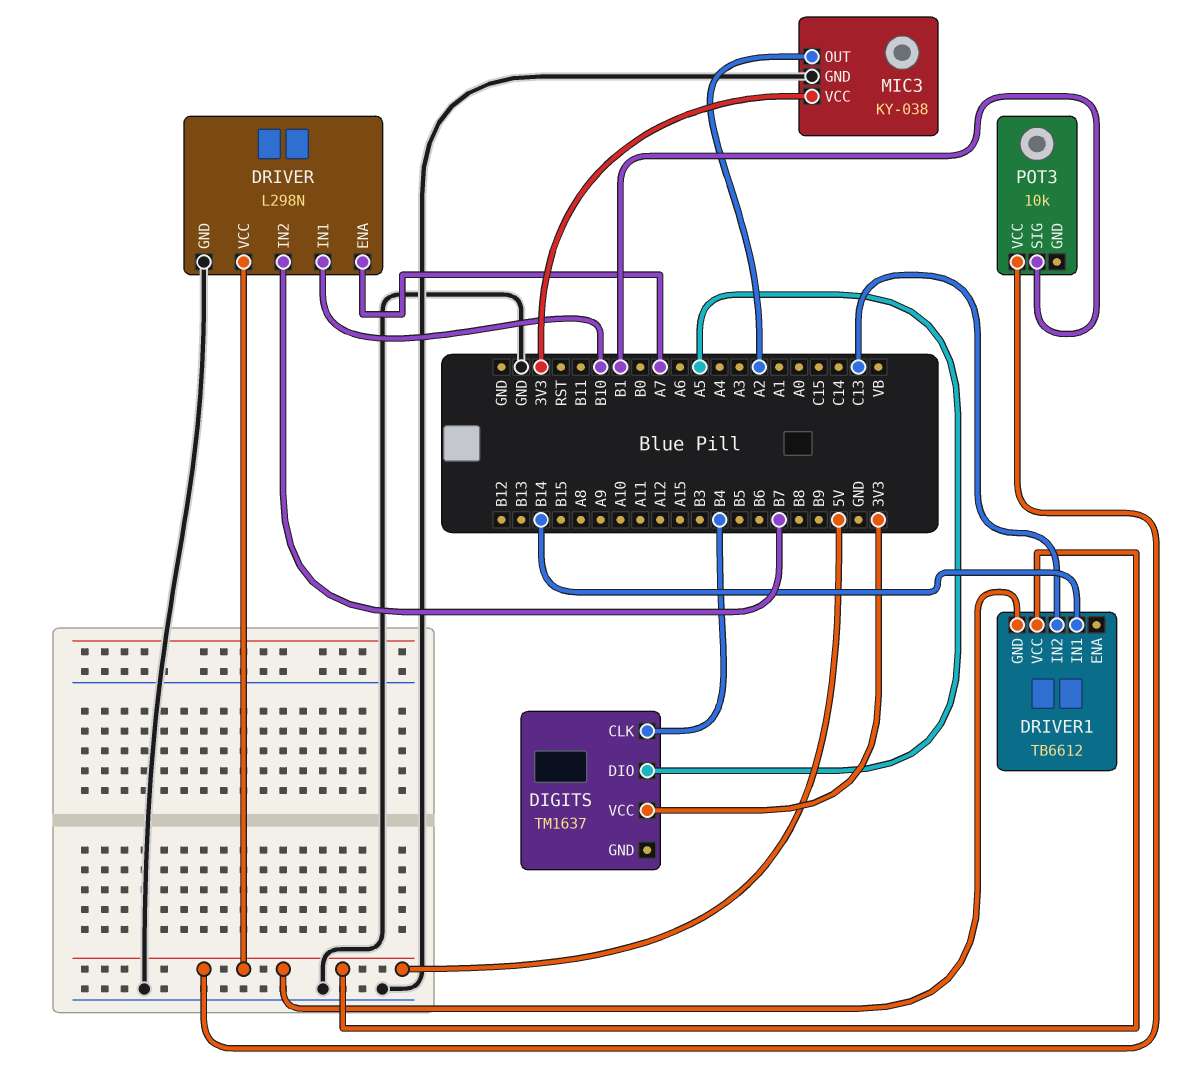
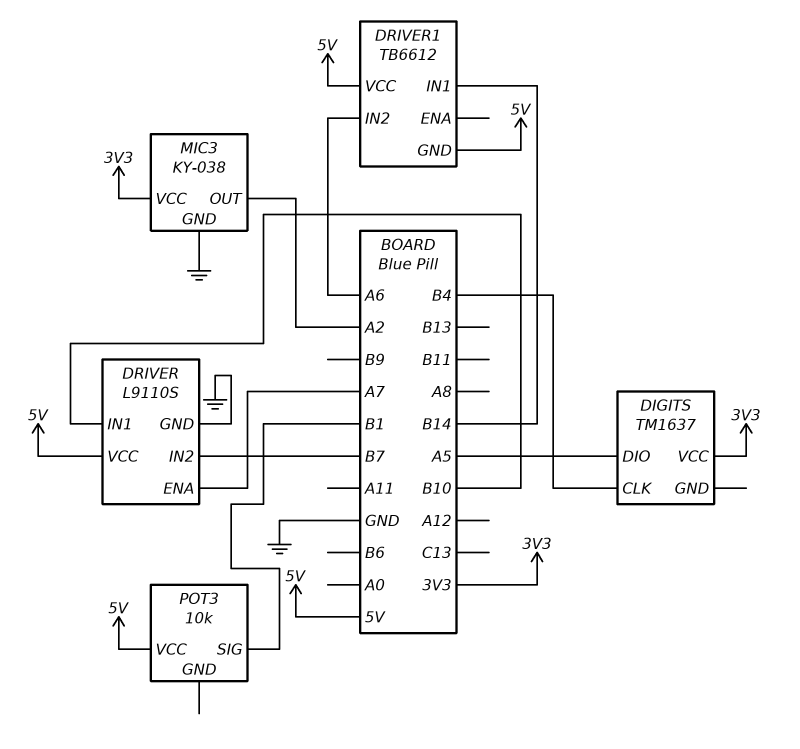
DRIVER: L298N -> L9110S
DRIVER1 pin IN2: C13 -> A6

